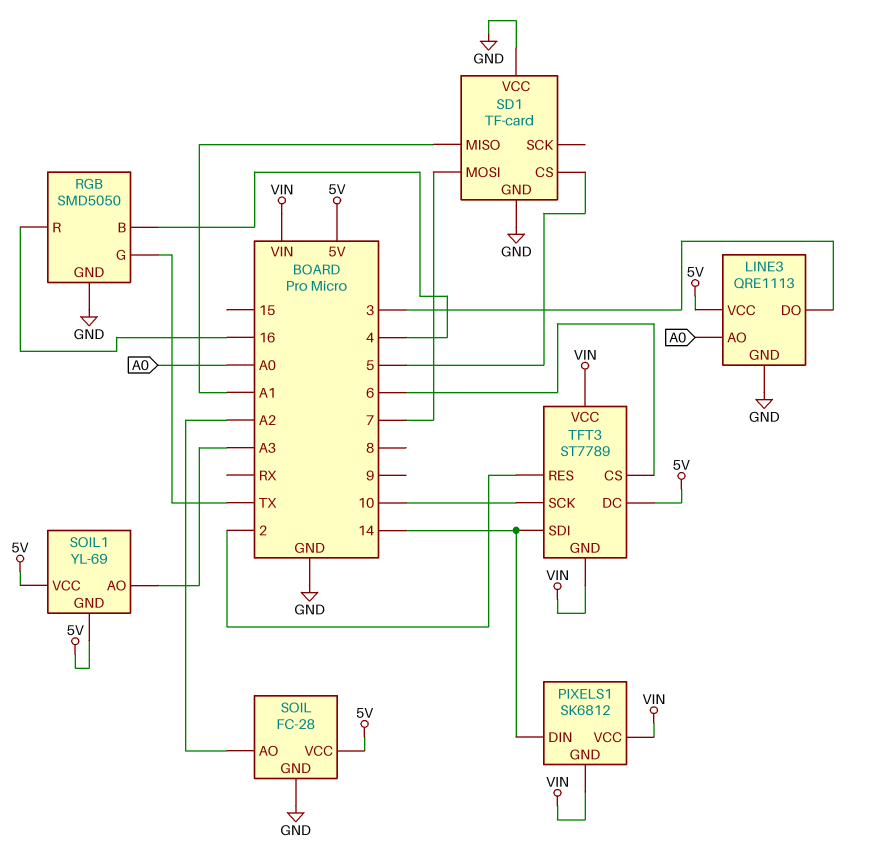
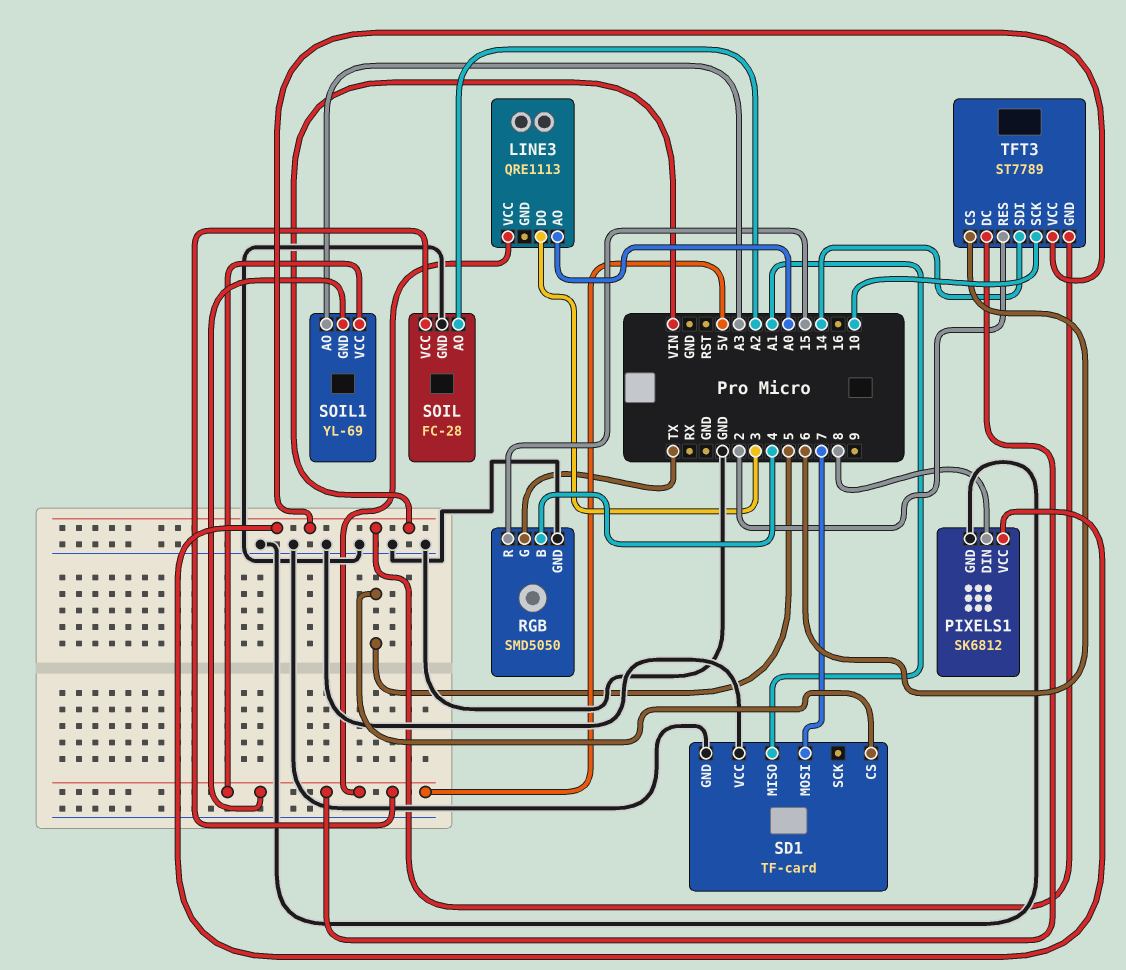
LINE3 pin GND: GND -> none
PIXELS1 pin DIN: 14 -> 8
PIXELS1 pin GND: VIN -> GND
RGB pin R: 16 -> 15

